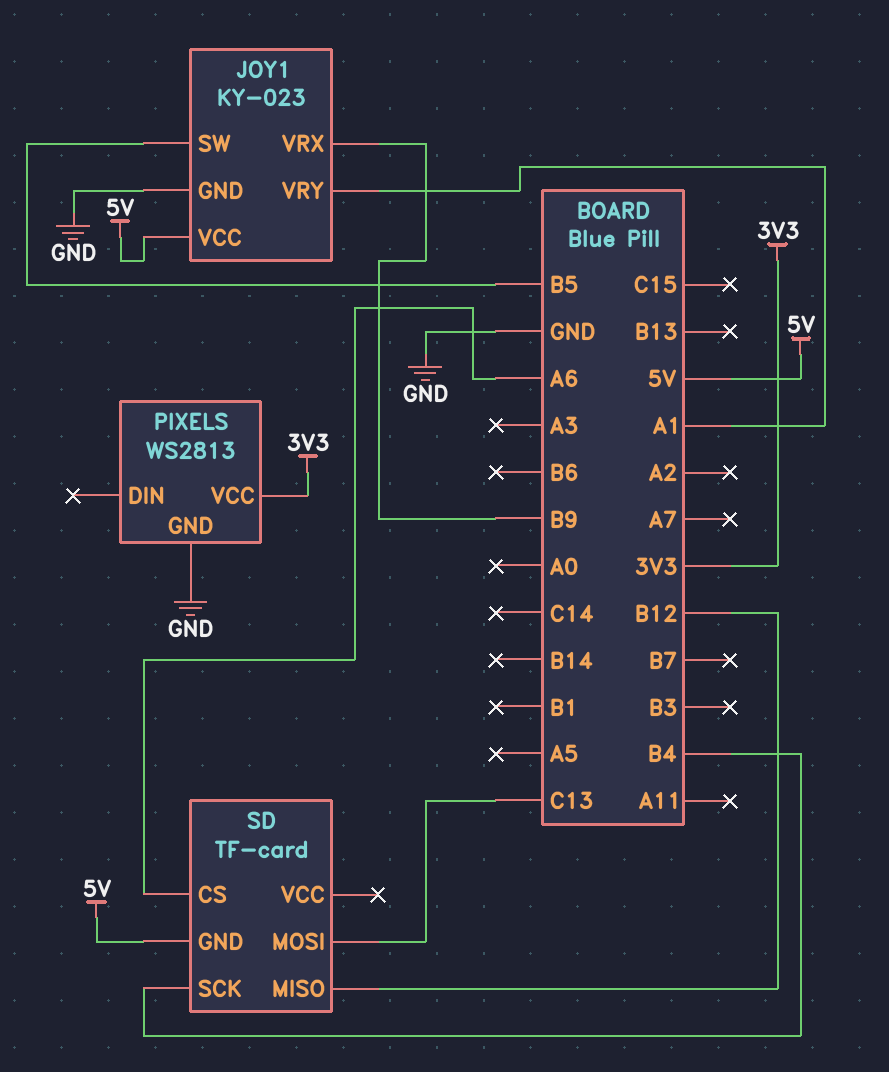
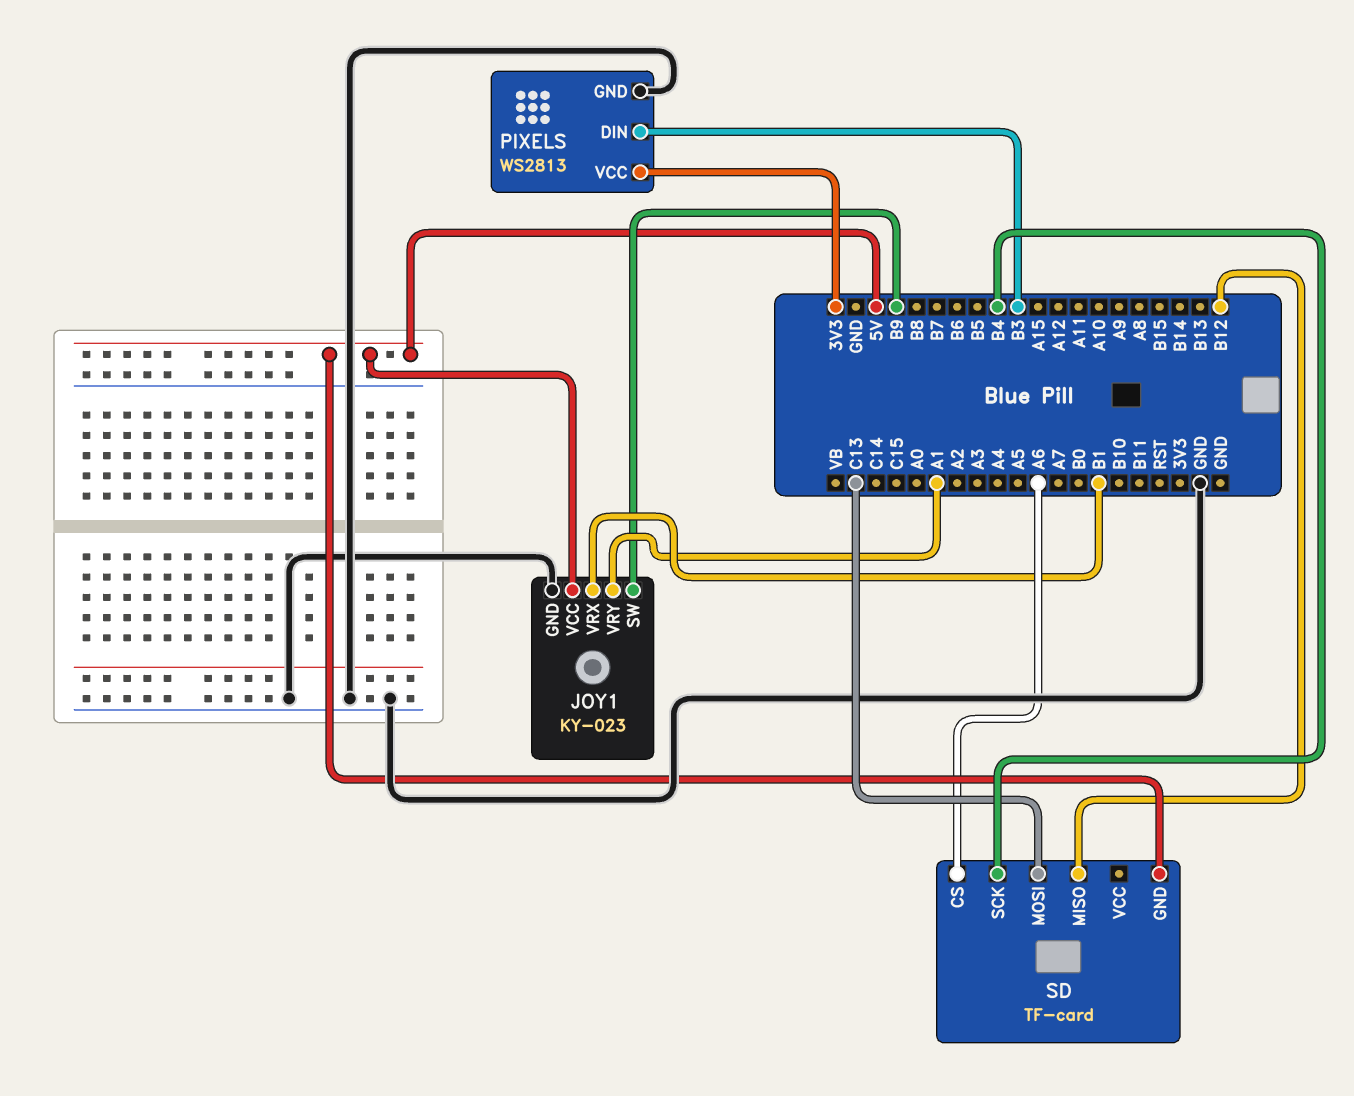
JOY1 pin SW: B5 -> B9
JOY1 pin VRX: B9 -> B1
PIXELS pin DIN: none -> B3

